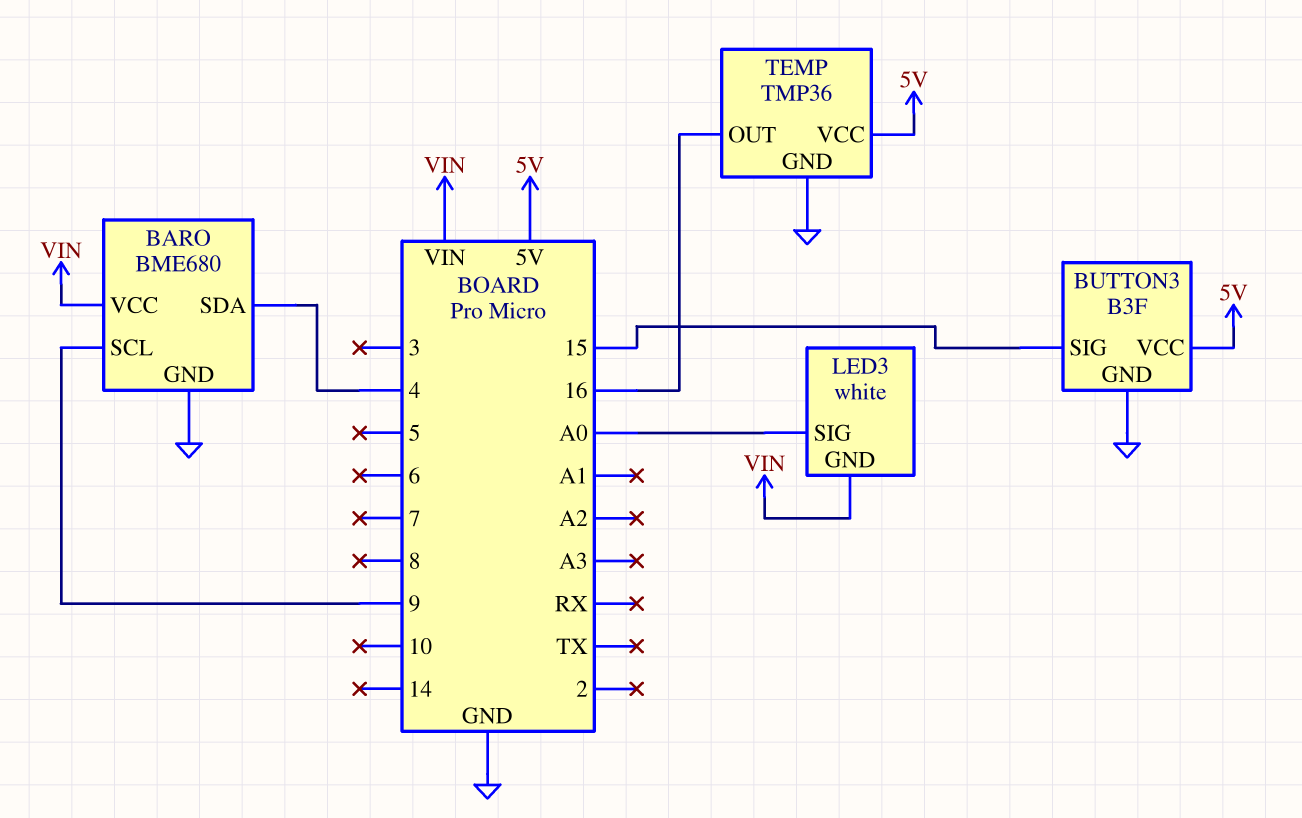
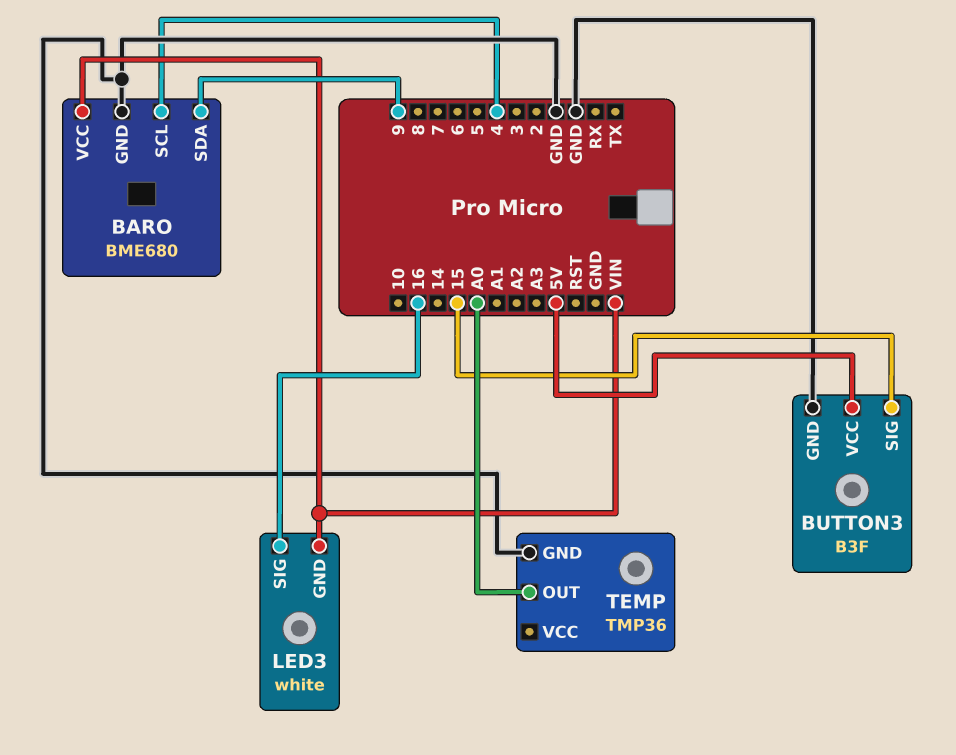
BARO pin SCL: 9 -> 4
BARO pin SDA: 4 -> 9
LED3 pin SIG: A0 -> 16
TEMP pin OUT: 16 -> A0
TEMP pin VCC: 5V -> none

